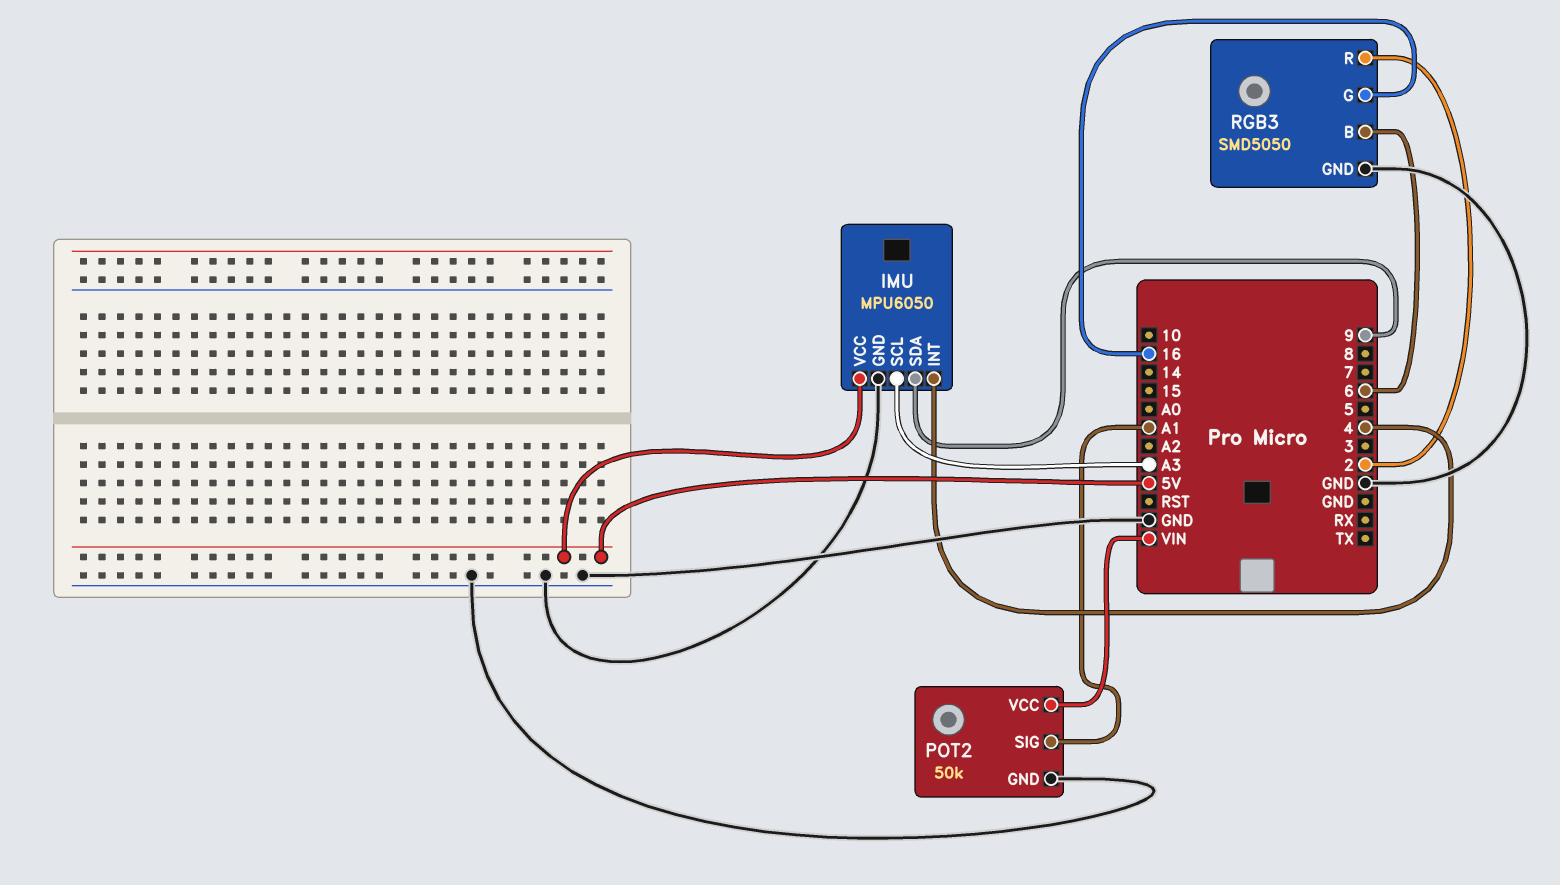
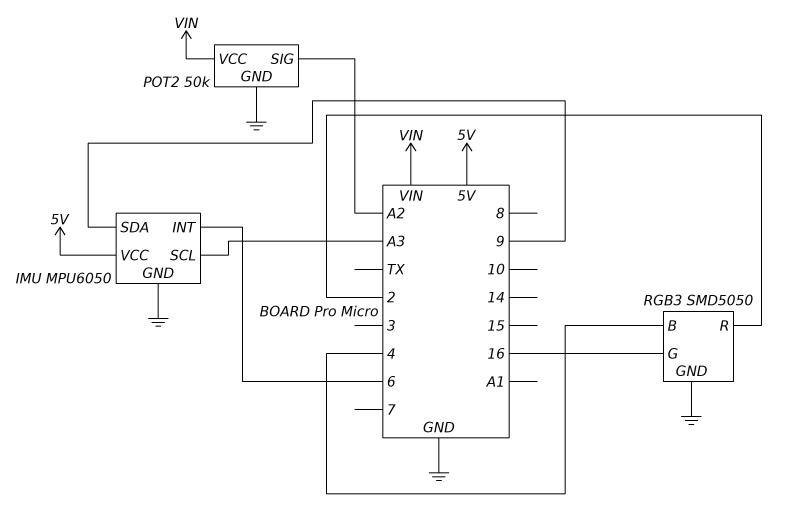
IMU pin INT: 4 -> 6
POT2 pin SIG: A1 -> A2
RGB3 pin B: 6 -> 4

